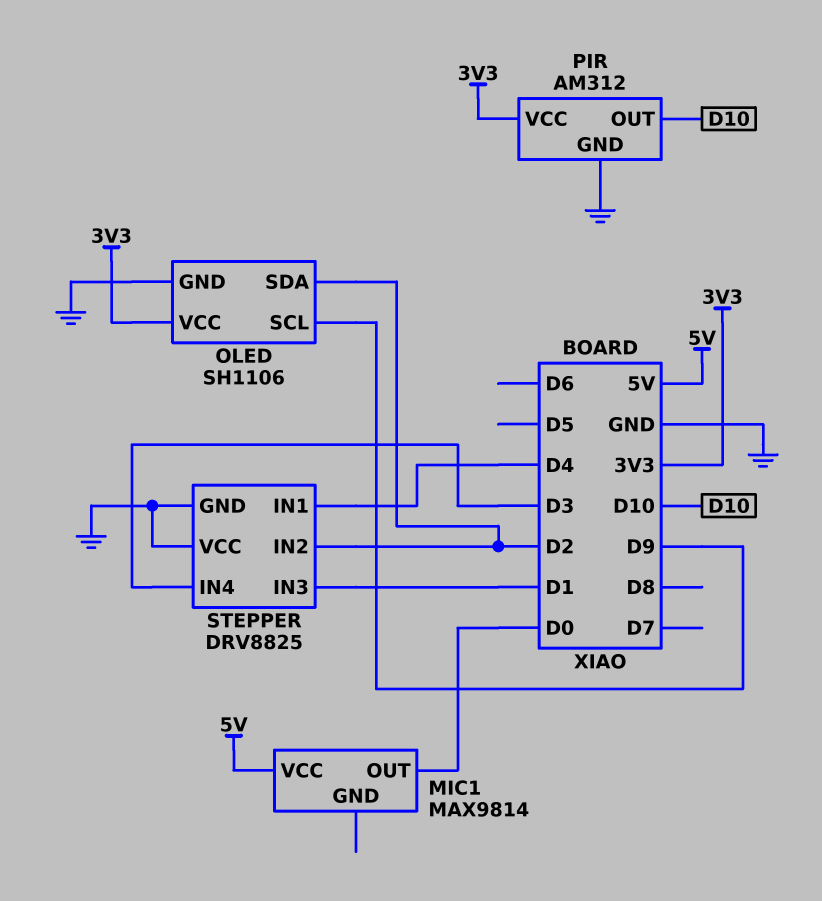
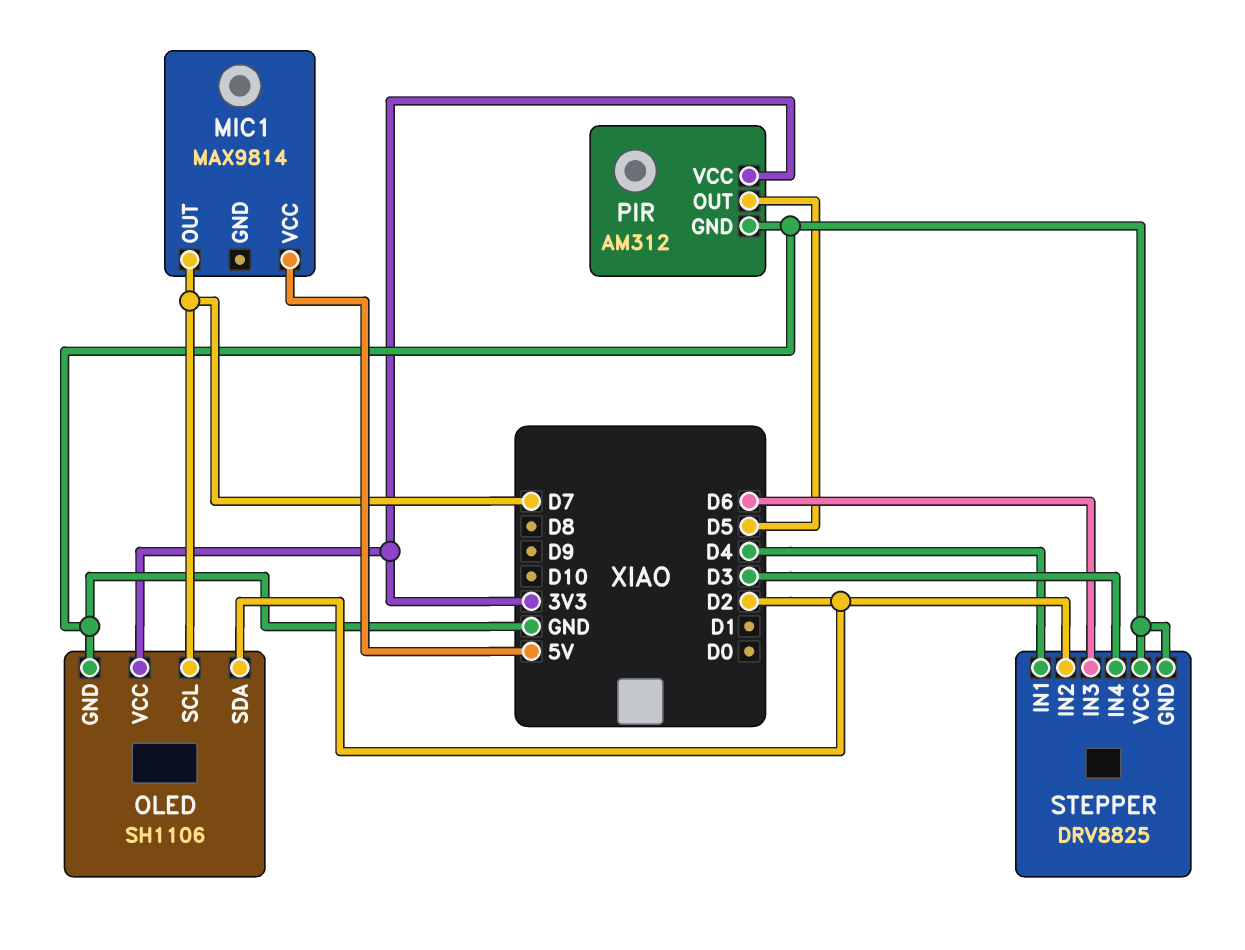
MIC1 pin OUT: D0 -> D7
OLED pin SCL: D9 -> D7
PIR pin OUT: D10 -> D5
STEPPER pin IN3: D1 -> D6

